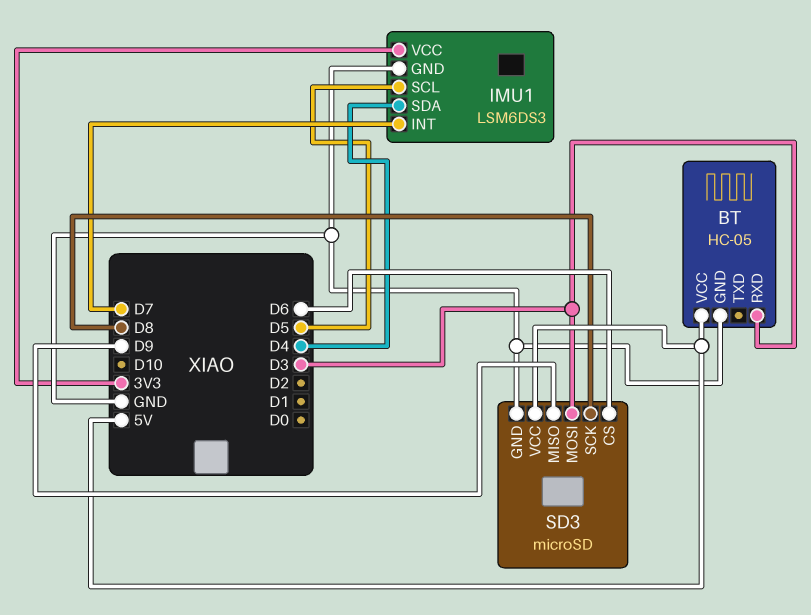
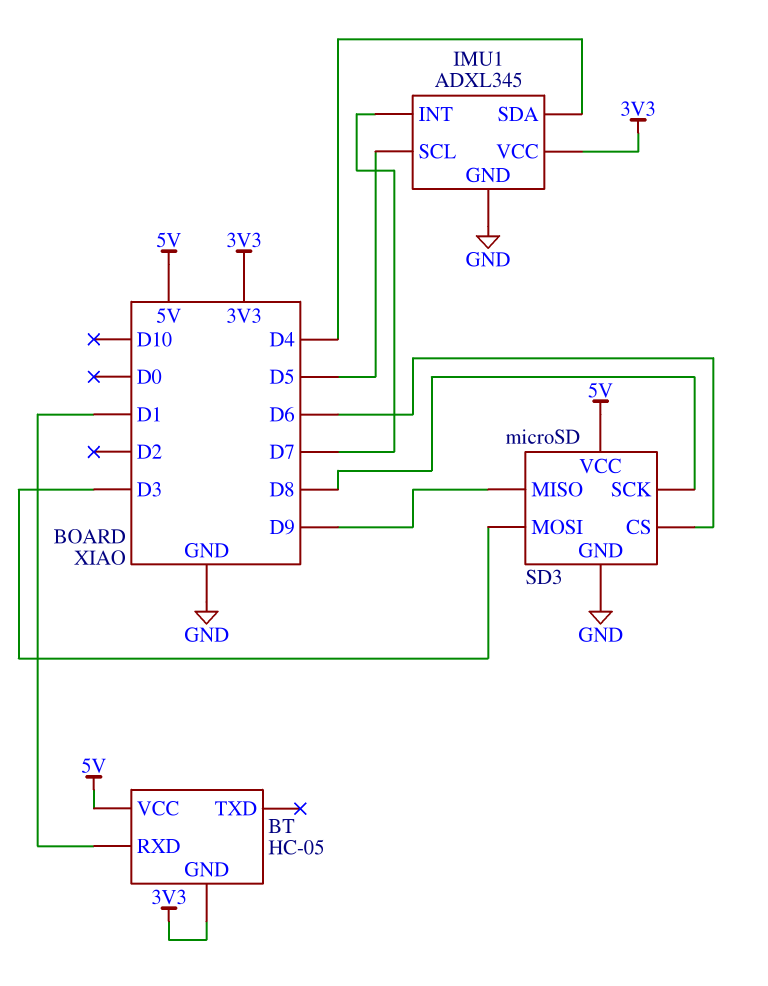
BT pin GND: GND -> 3V3
BT pin RXD: D3 -> D1
IMU1: LSM6DS3 -> ADXL345

